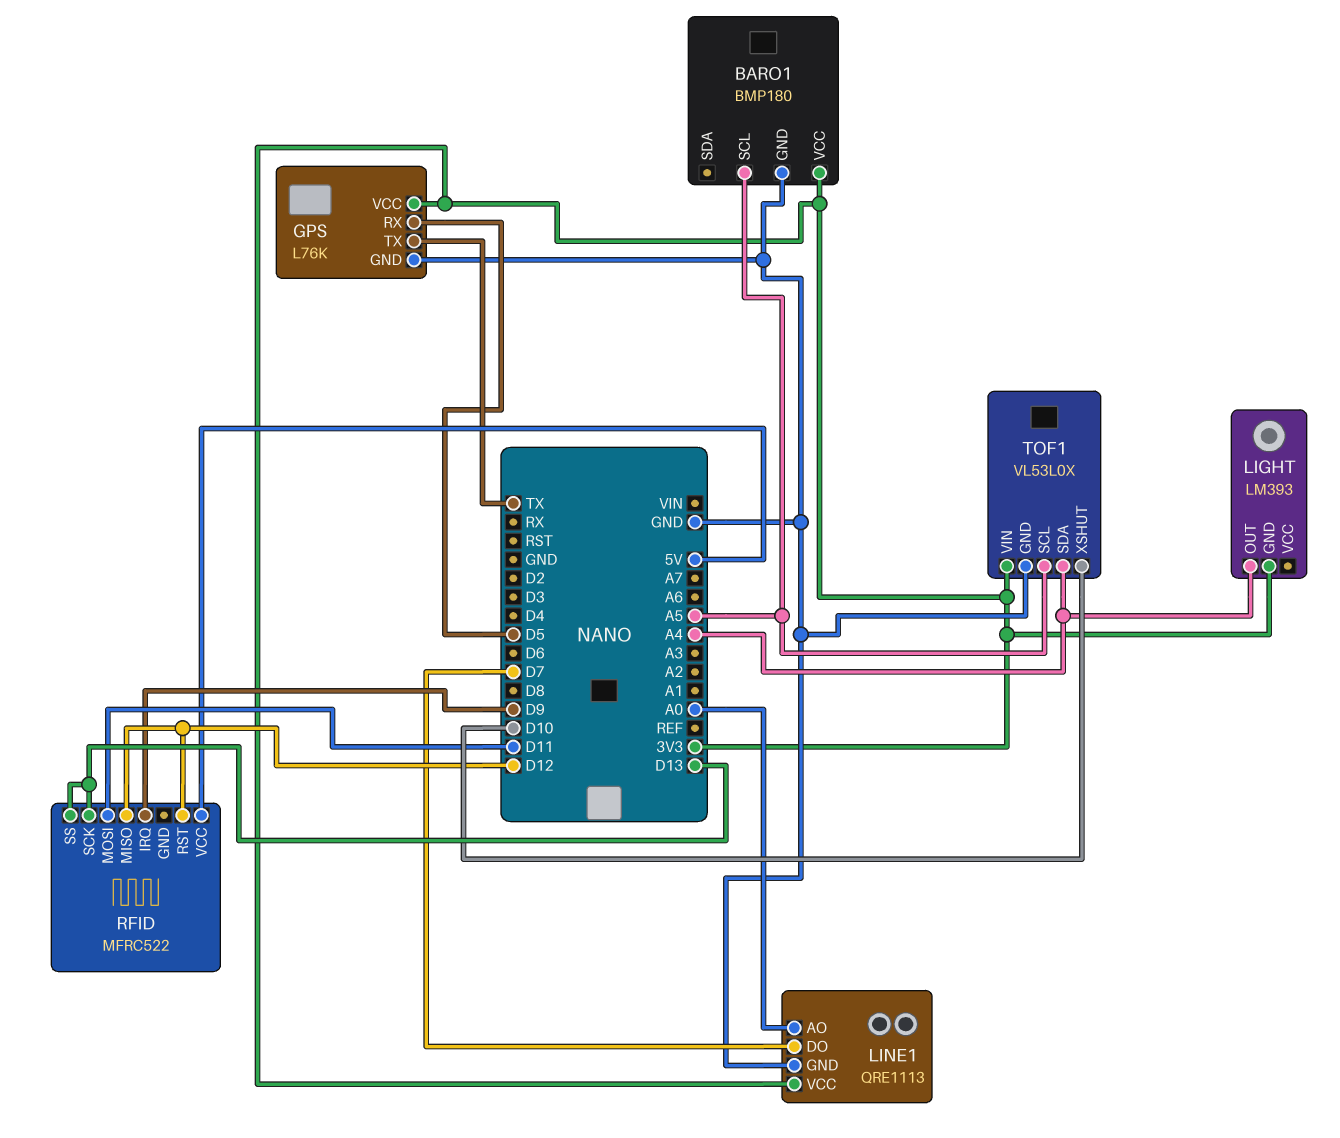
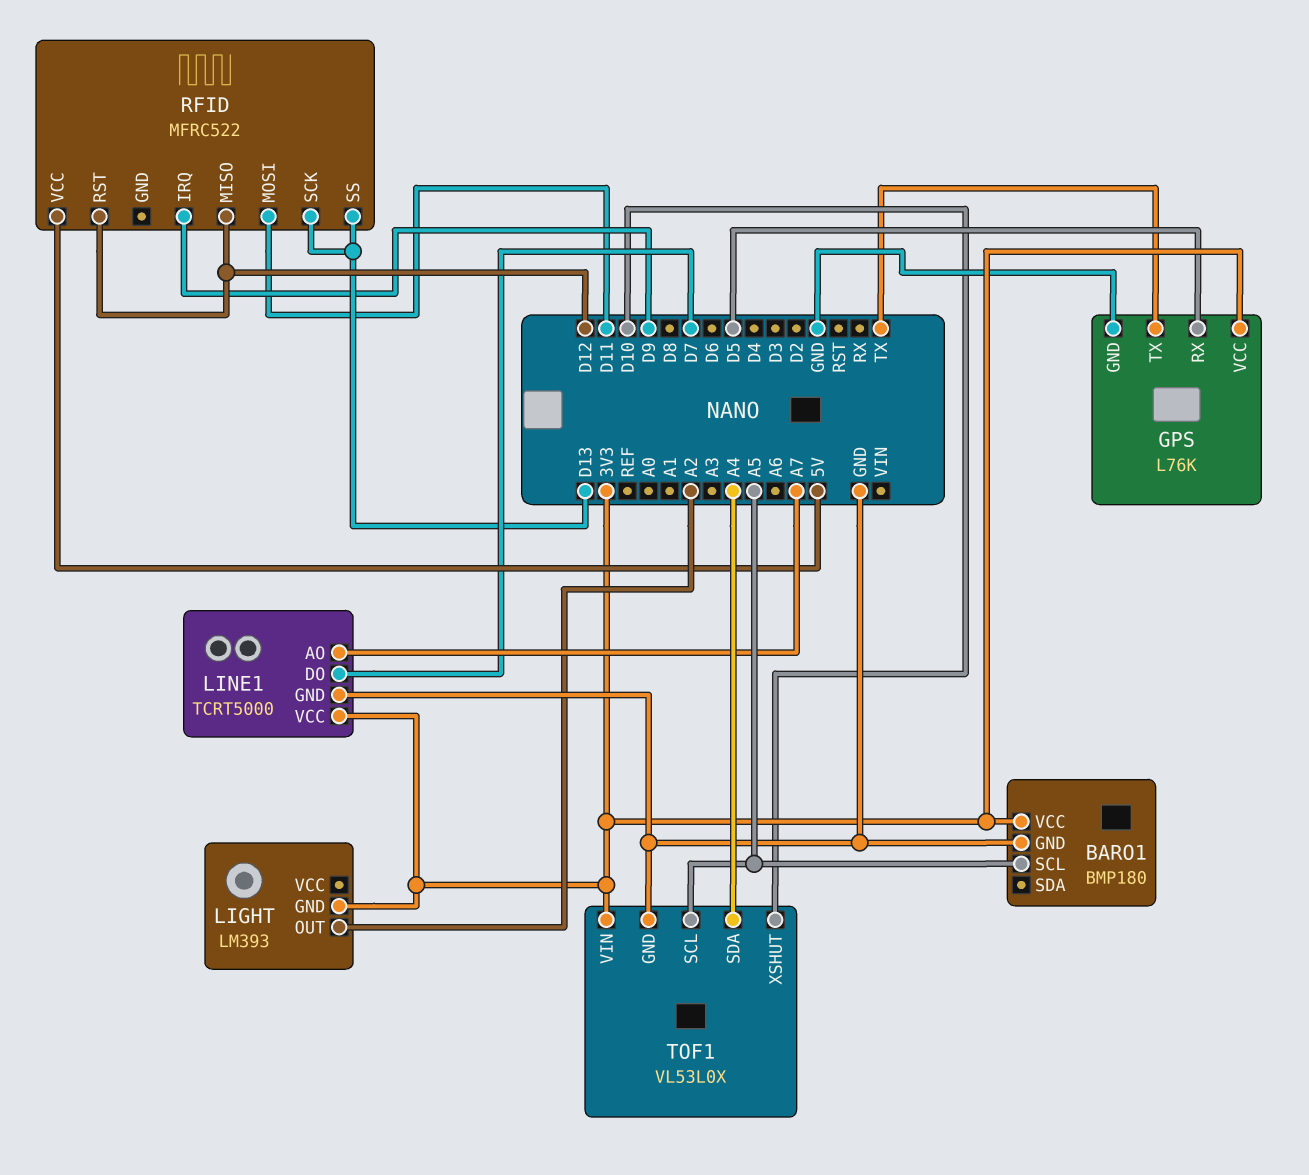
LIGHT pin OUT: A4 -> A2
LINE1: QRE1113 -> TCRT5000
LINE1 pin AO: A0 -> A7

